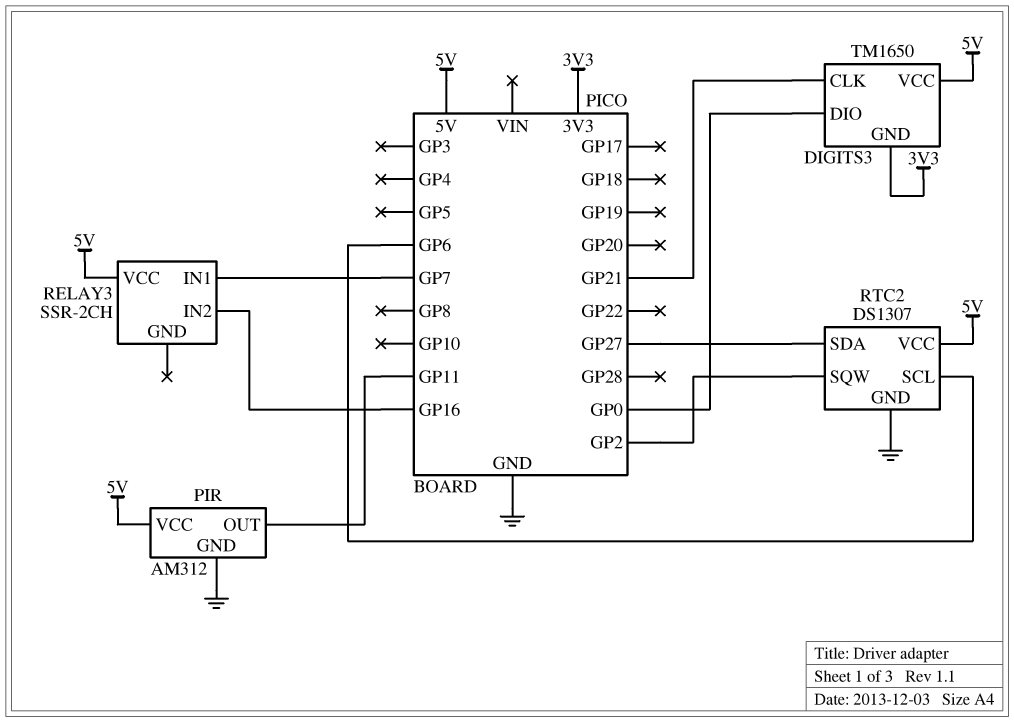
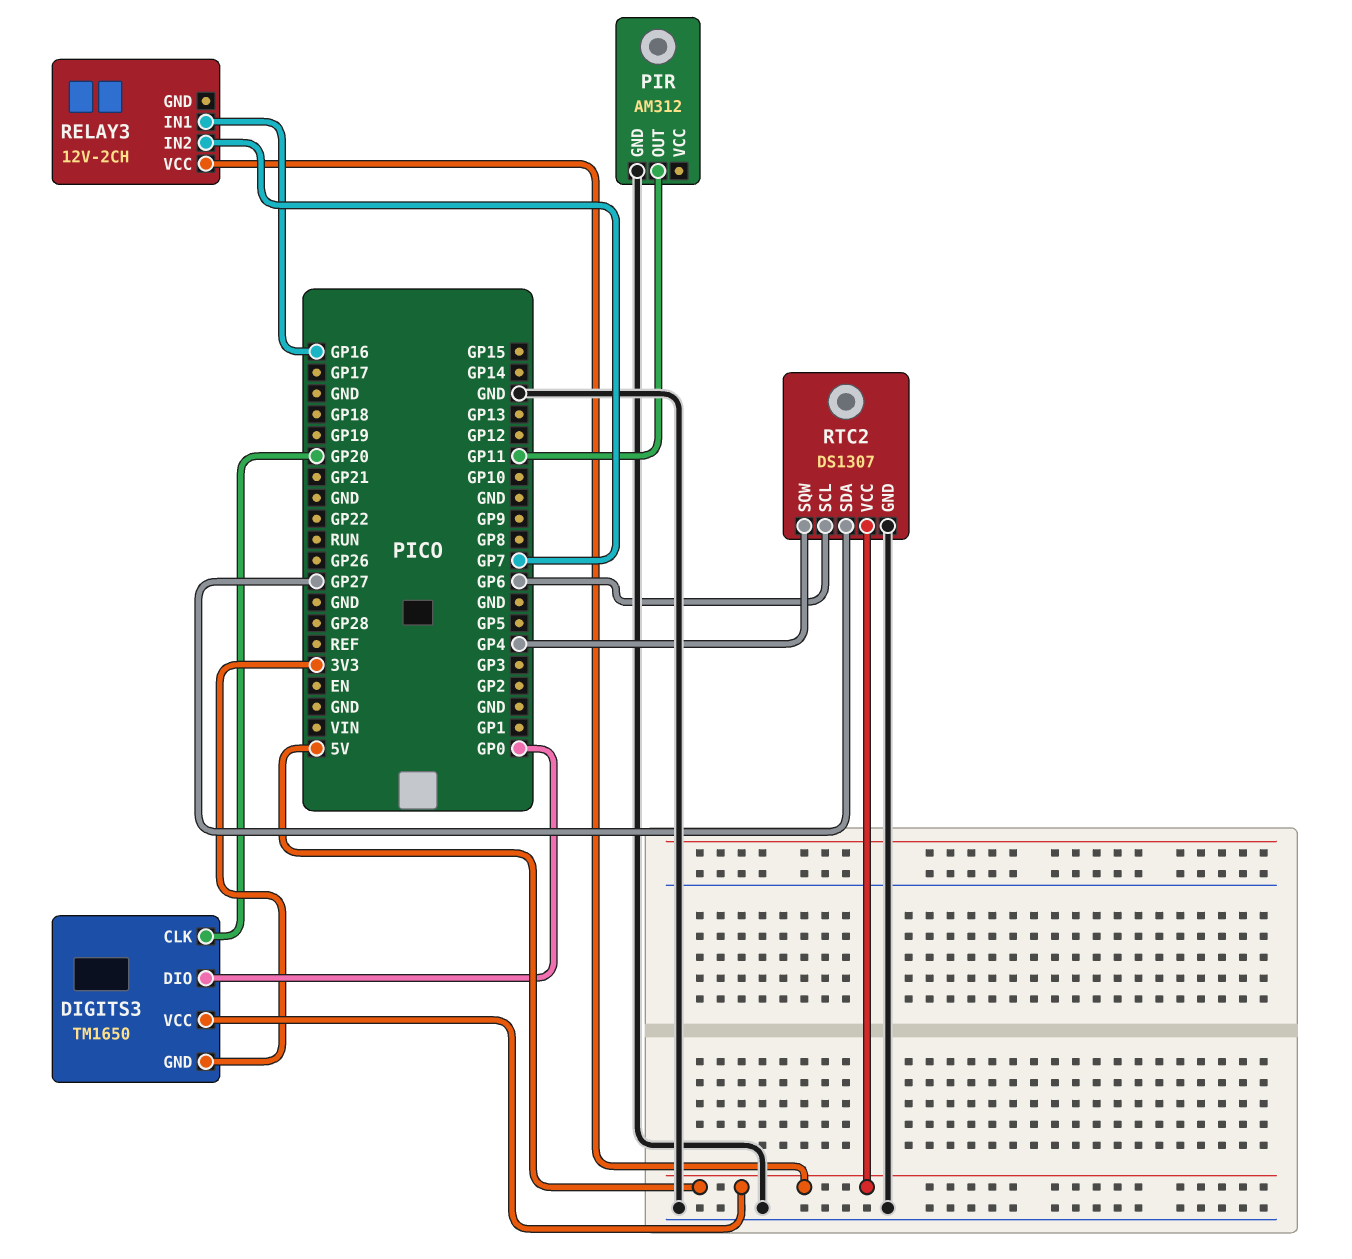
DIGITS3 pin CLK: GP21 -> GP20
PIR pin VCC: 5V -> none
RELAY3: SSR-2CH -> 12V-2CH
RELAY3 pin IN1: GP7 -> GP16
RELAY3 pin IN2: GP16 -> GP7
RTC2 pin SQW: GP2 -> GP4

